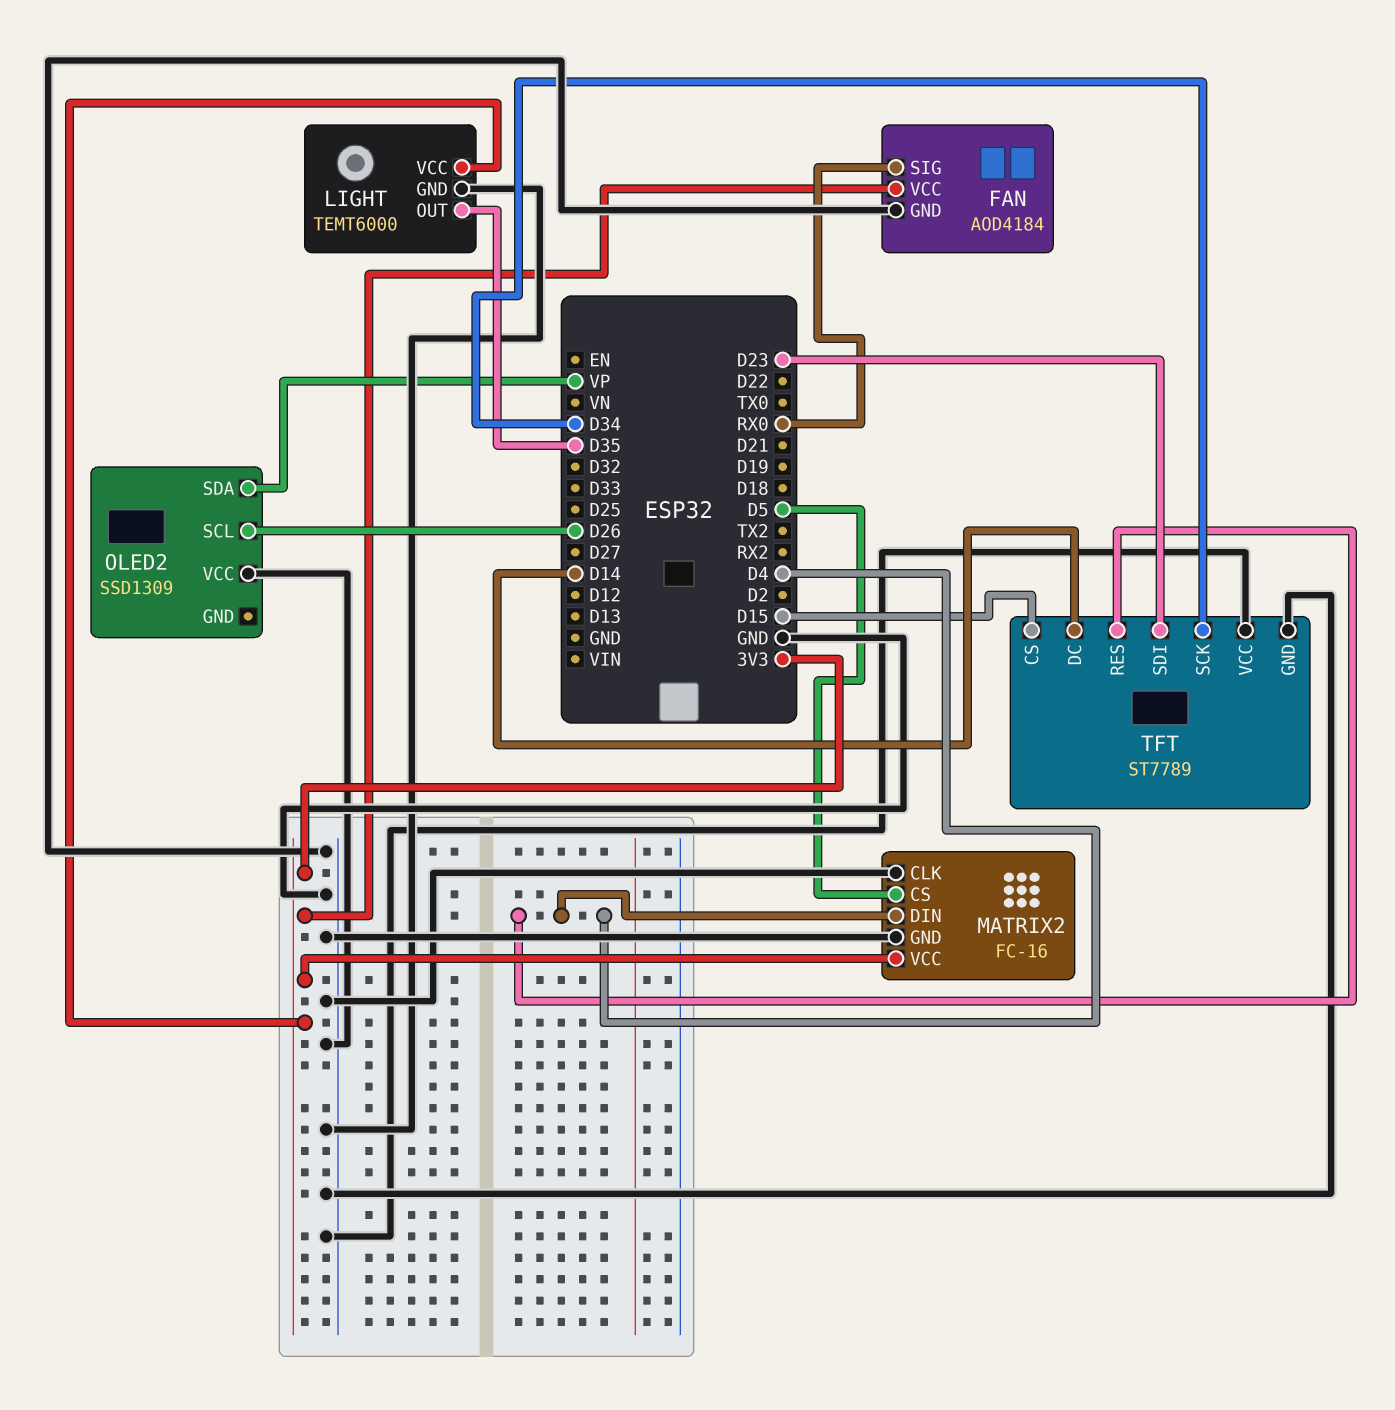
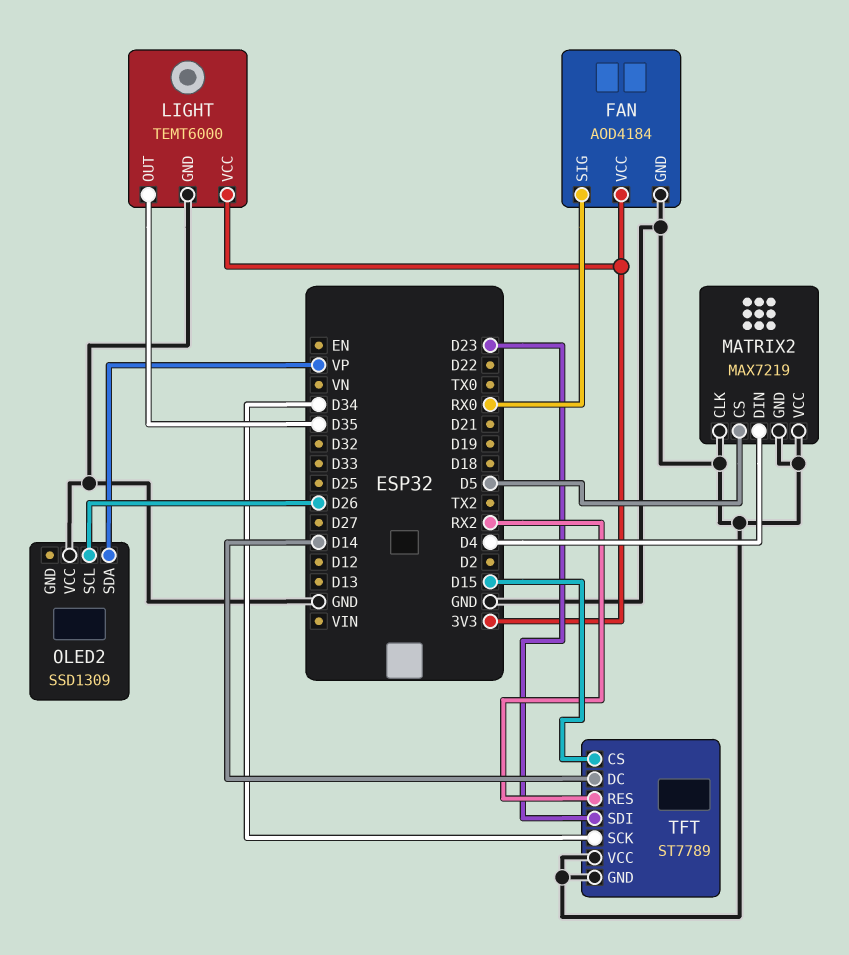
MATRIX2: FC-16 -> MAX7219
MATRIX2 pin VCC: 3V3 -> GND
TFT pin RES: D4 -> RX2

